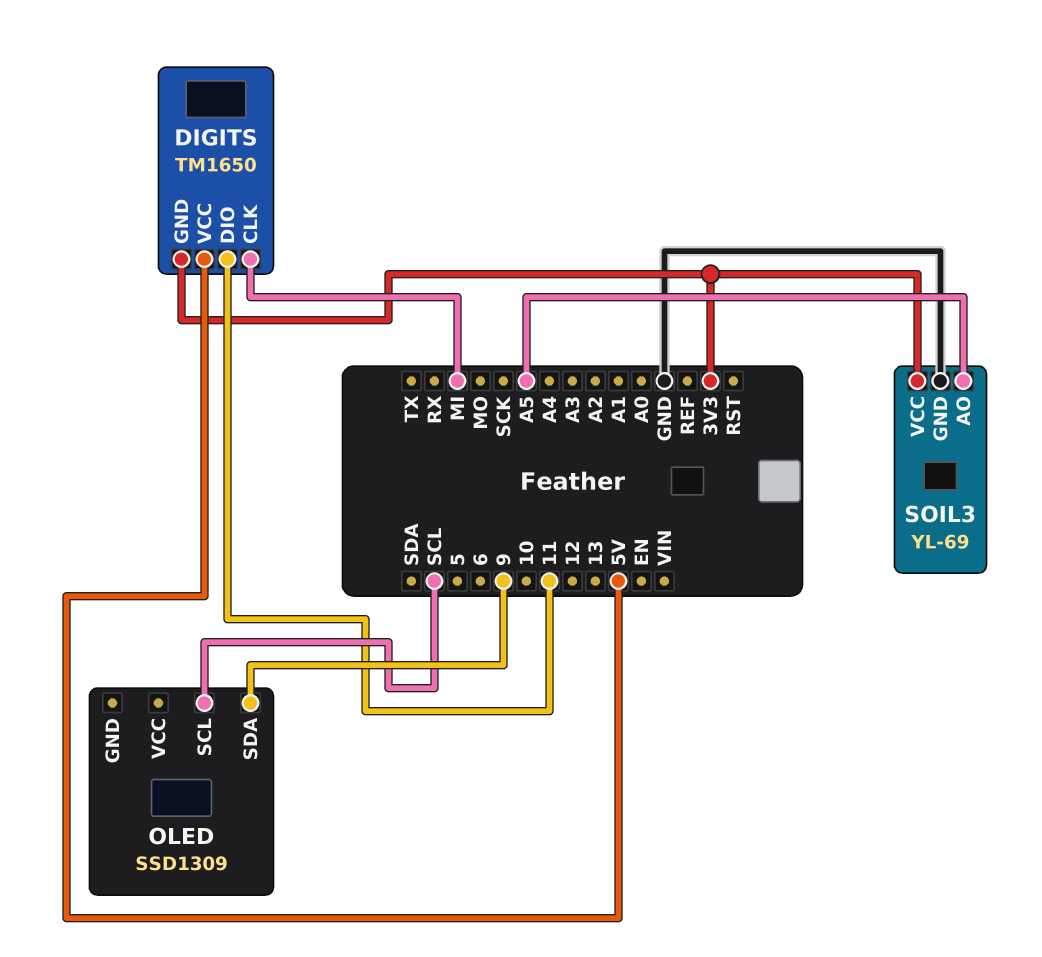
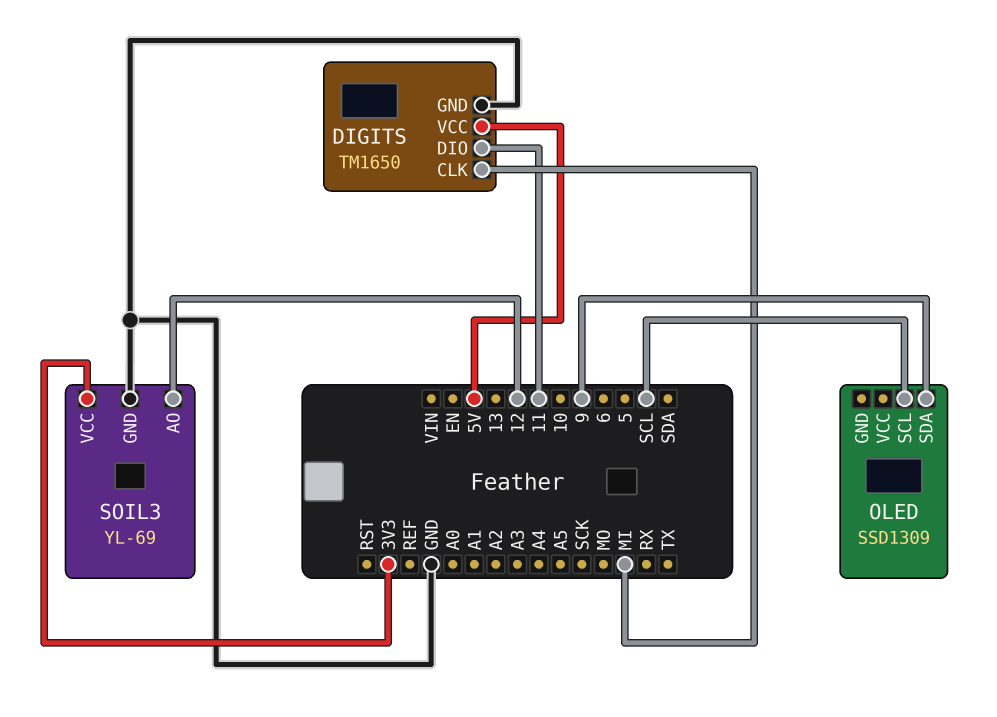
DIGITS pin GND: 3V3 -> GND
SOIL3 pin AO: A5 -> 12

